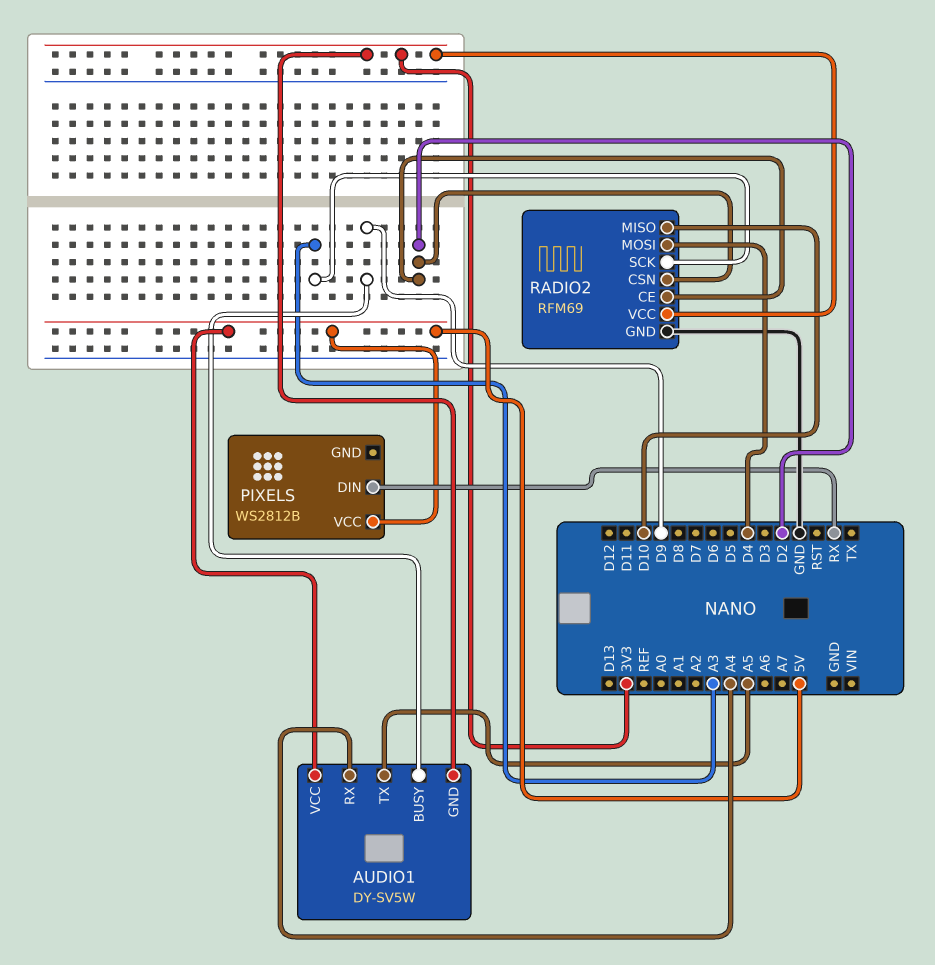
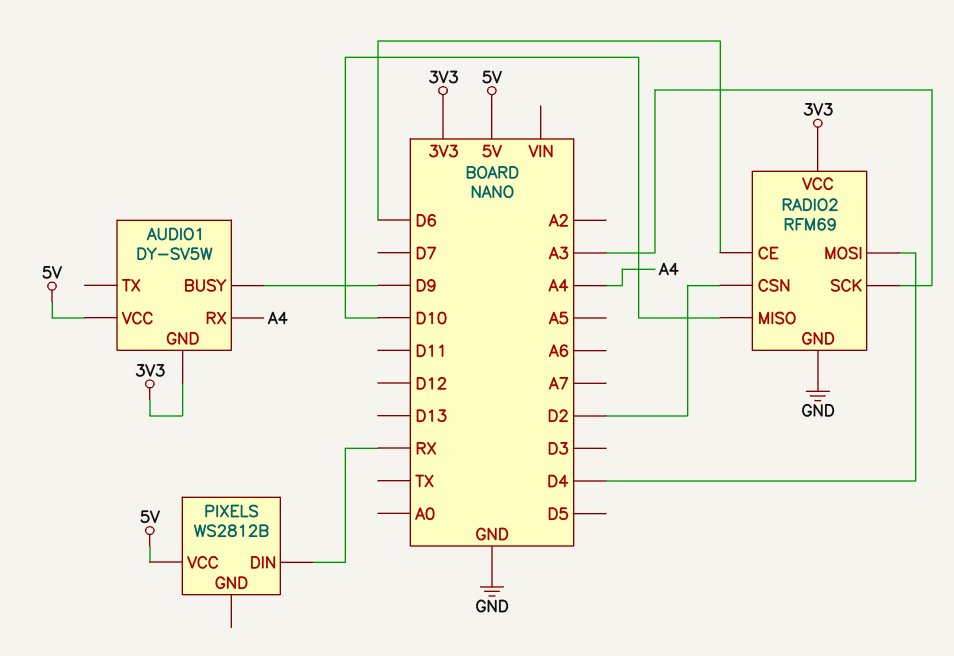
AUDIO1 pin TX: A5 -> none
RADIO2 pin CE: D2 -> D6

